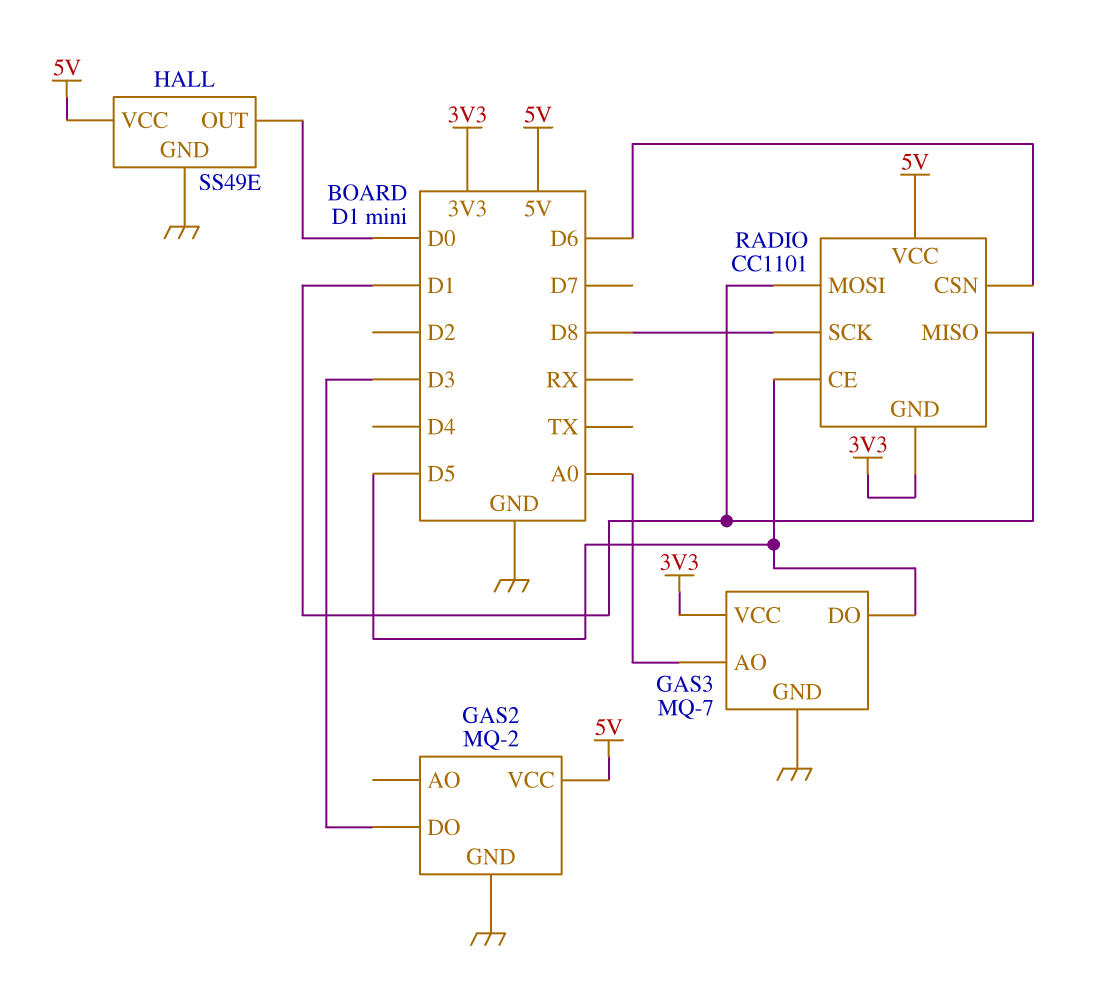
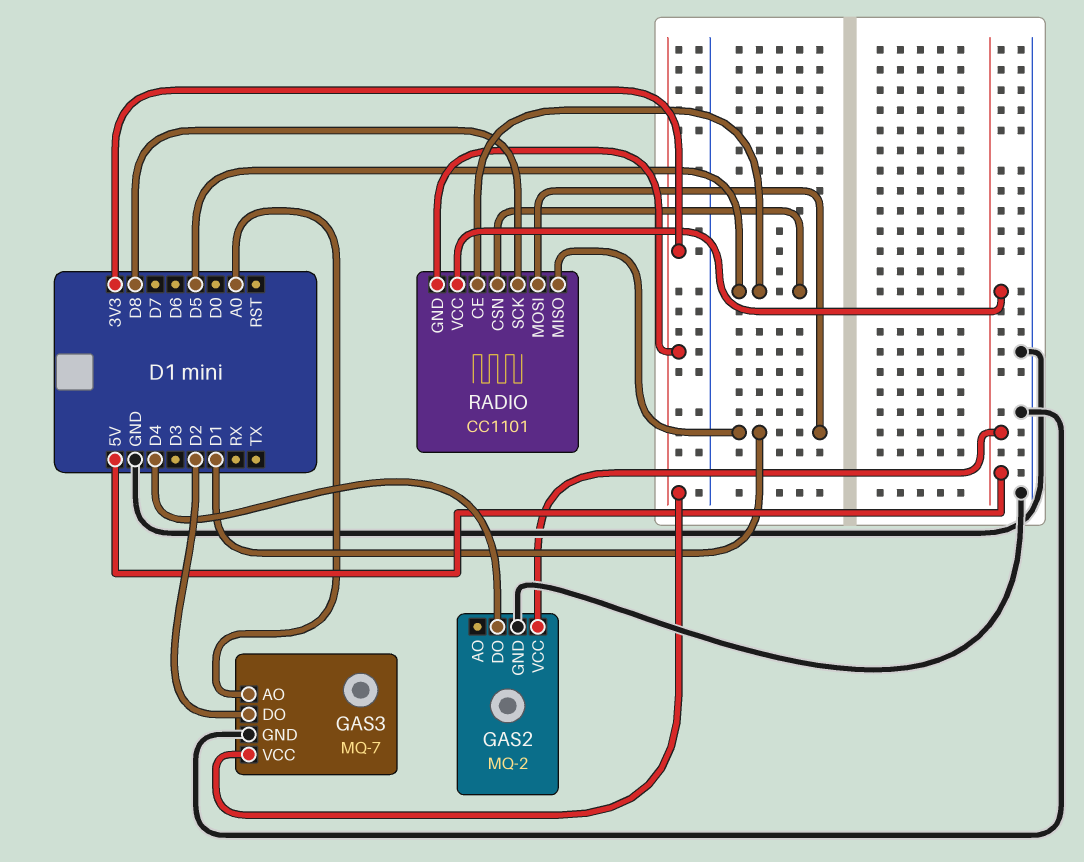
GAS2 pin DO: D3 -> D4
GAS3 pin DO: D5 -> D2
HALL: SS49E -> none
HALL pin GND: GND -> none
HALL pin OUT: D0 -> none
HALL pin VCC: 5V -> none
RADIO pin CSN: D6 -> D5

